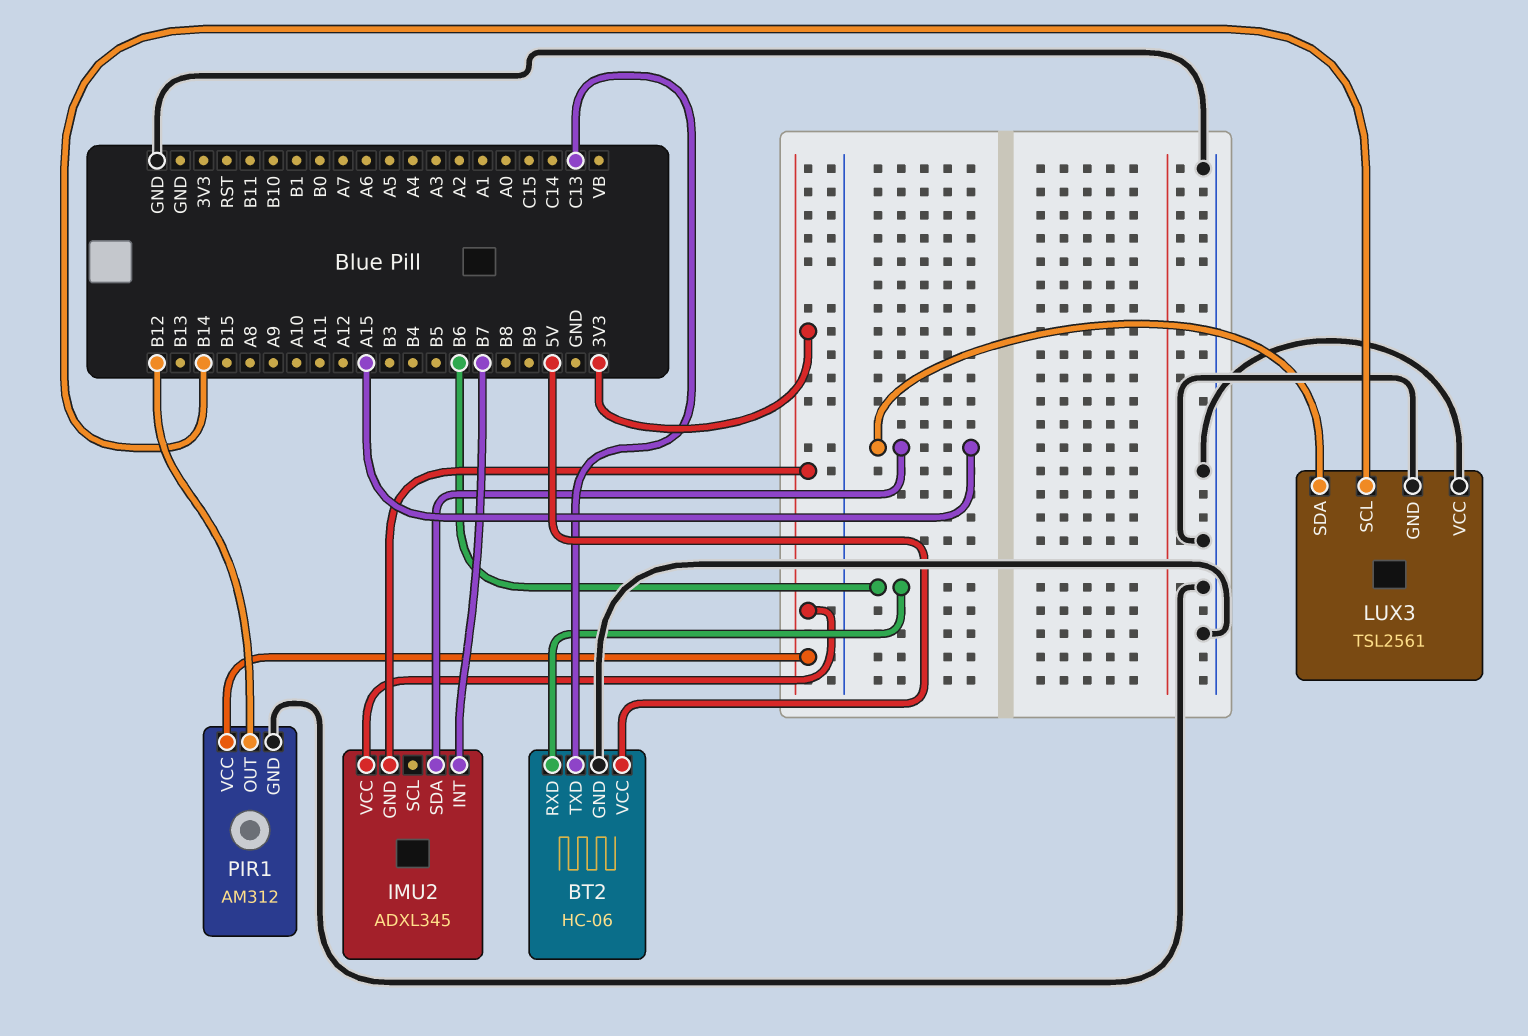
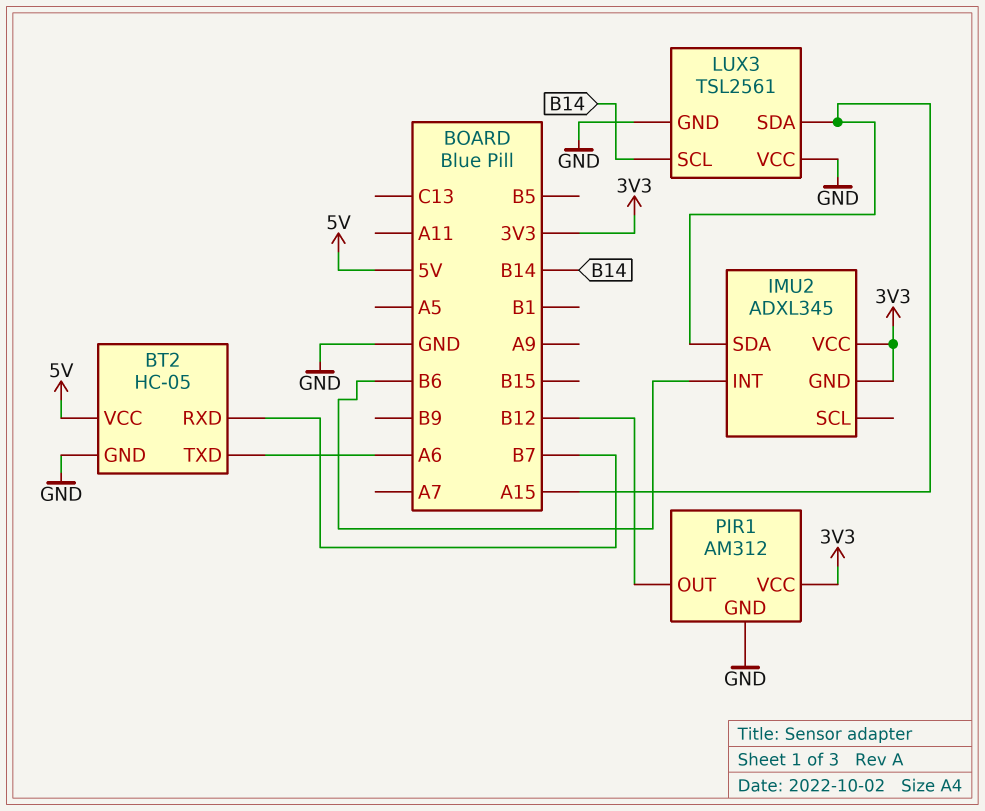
BT2: HC-06 -> HC-05
BT2 pin RXD: B6 -> B7
BT2 pin TXD: C13 -> A6
IMU2 pin INT: B7 -> B6

